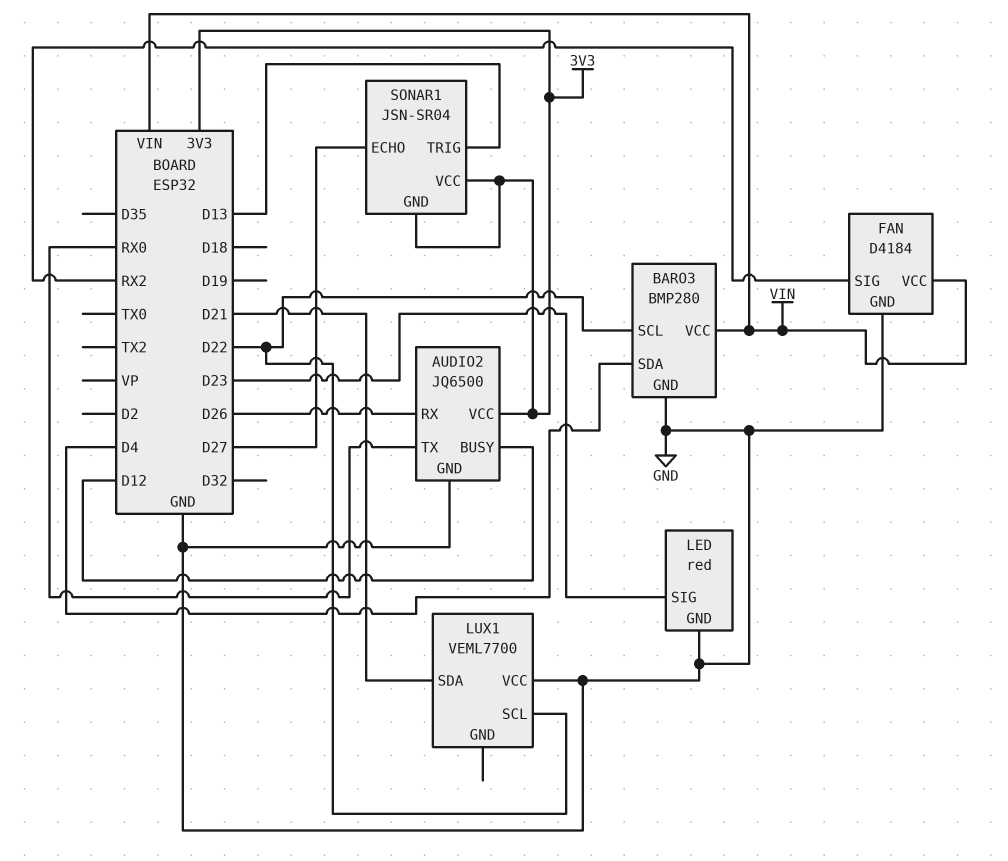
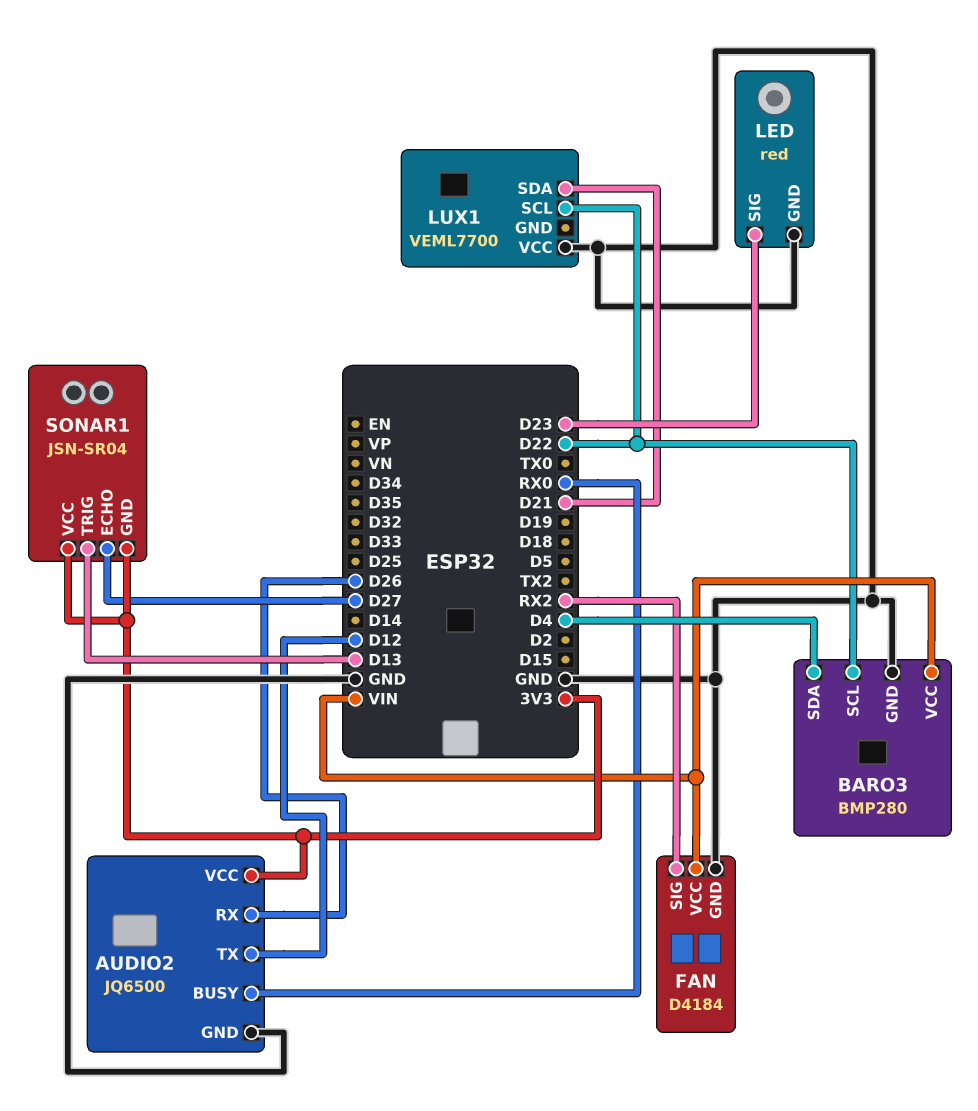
AUDIO2 pin BUSY: D12 -> RX0
AUDIO2 pin TX: RX0 -> D12

